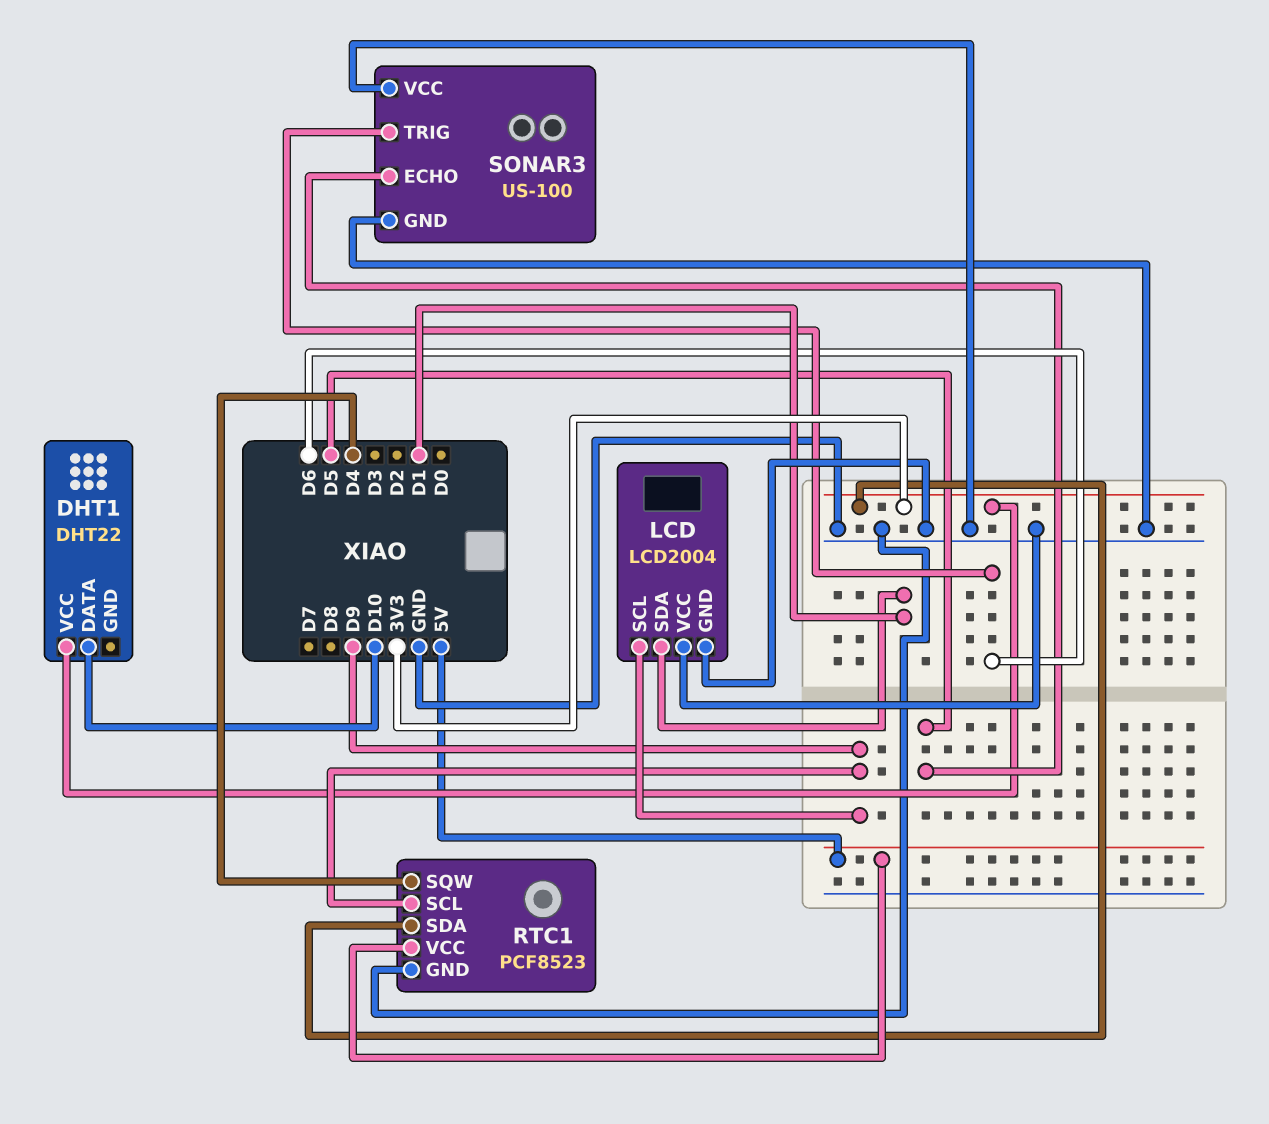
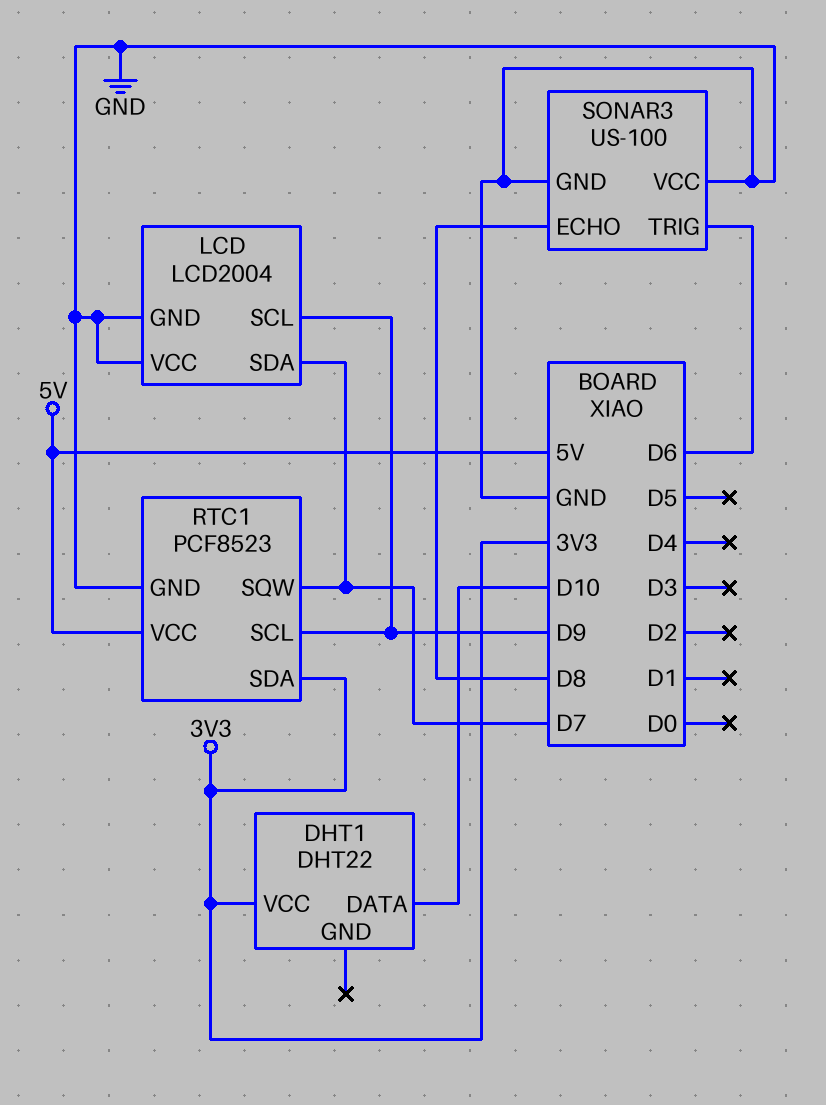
LCD pin SDA: D1 -> D7
RTC1 pin SQW: D4 -> D7
SONAR3 pin ECHO: D5 -> D8

